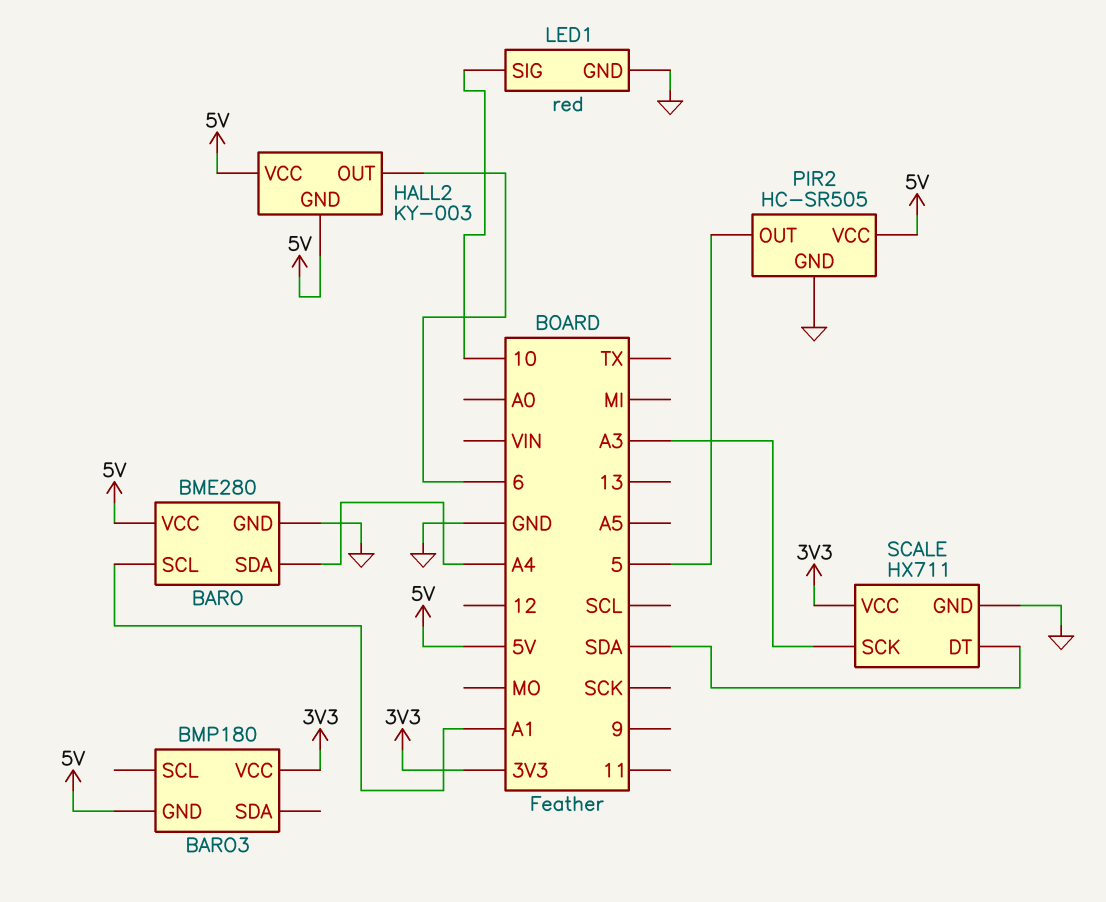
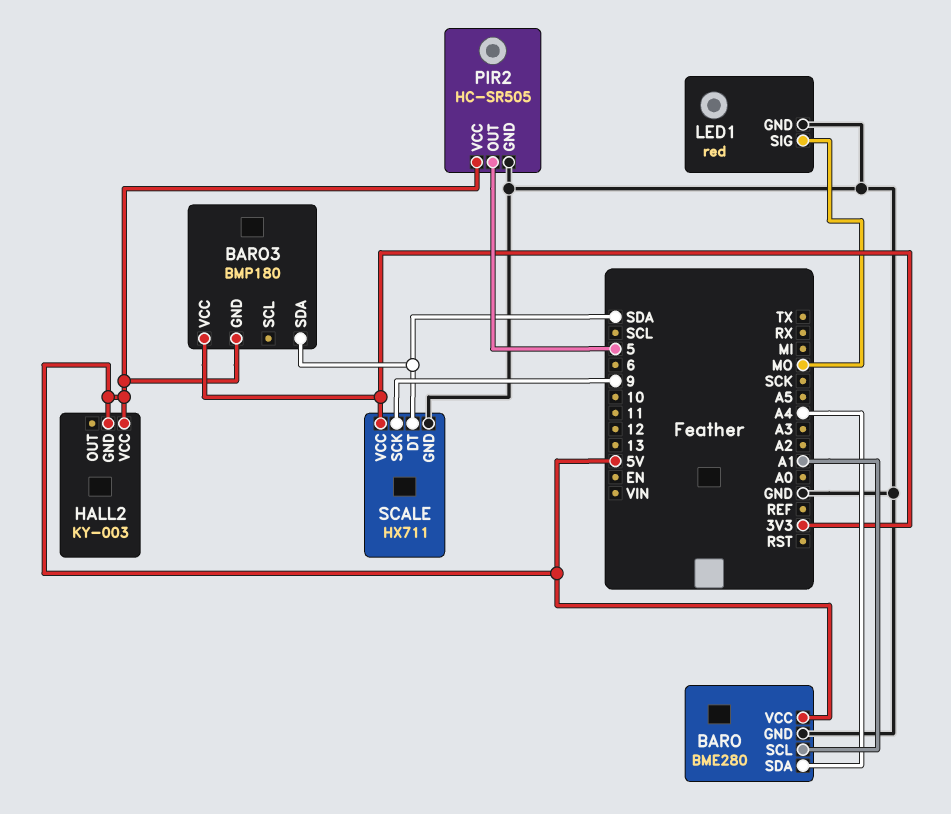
BARO3 pin SDA: none -> SDA
HALL2 pin OUT: 6 -> none
LED1 pin SIG: 10 -> MO
SCALE pin SCK: A3 -> 9

